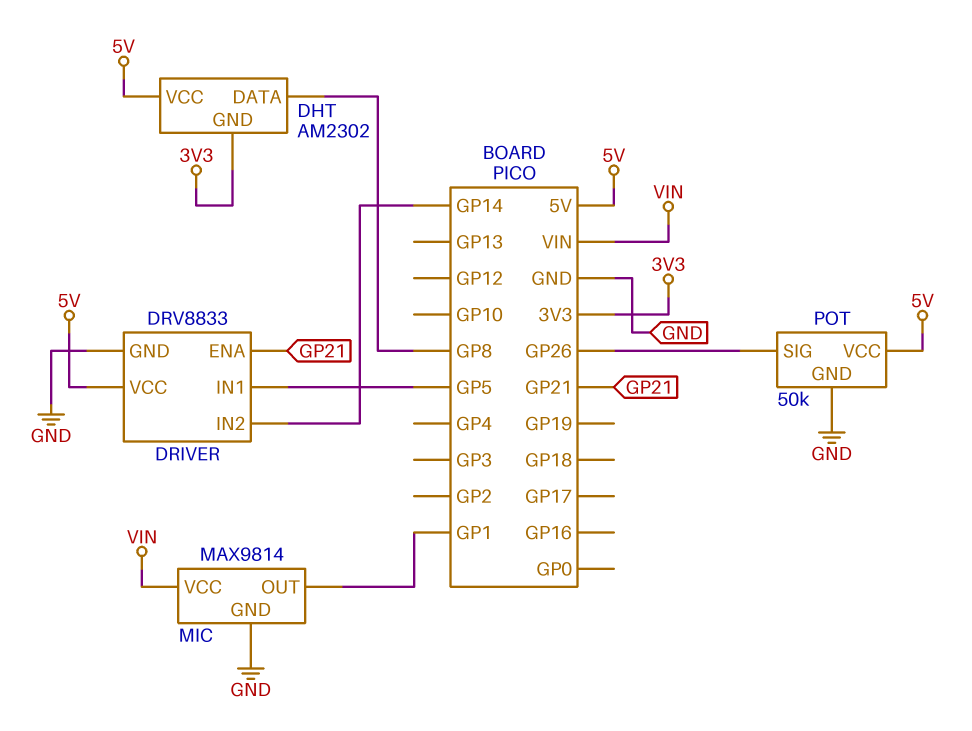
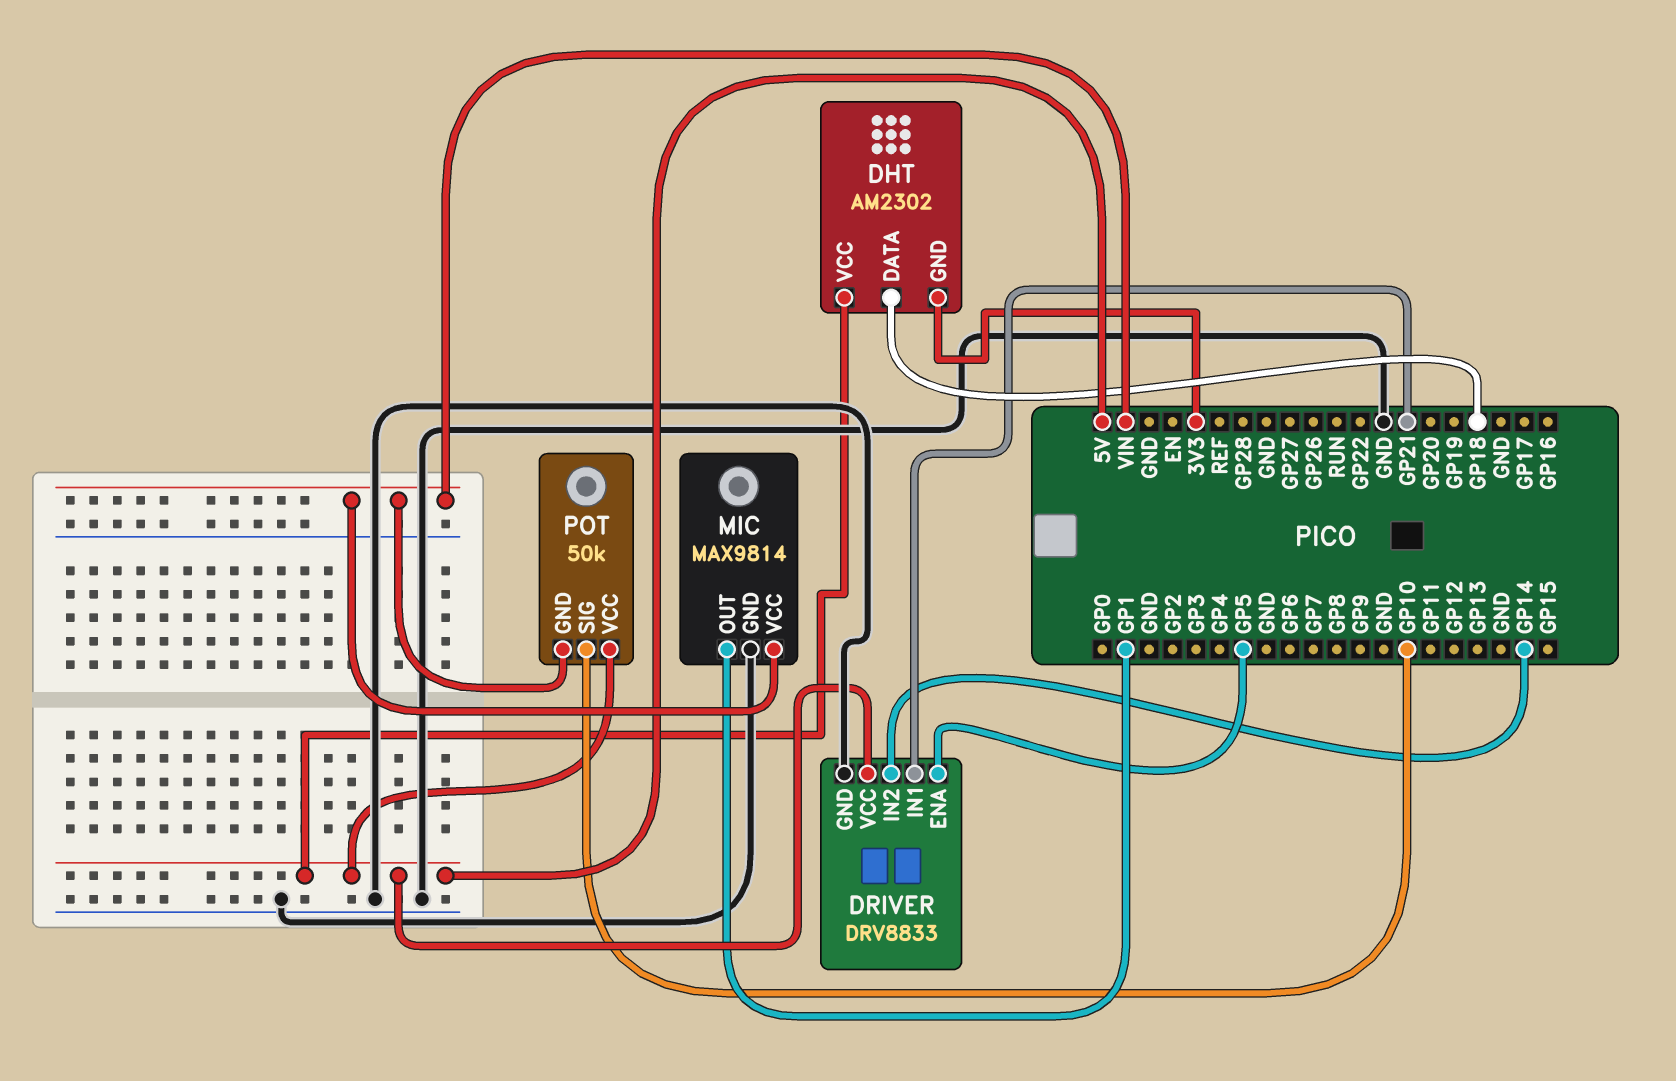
DHT pin DATA: GP8 -> GP18
DRIVER pin ENA: GP21 -> GP5
DRIVER pin IN1: GP5 -> GP21
POT pin GND: GND -> VIN
POT pin SIG: GP26 -> GP10

